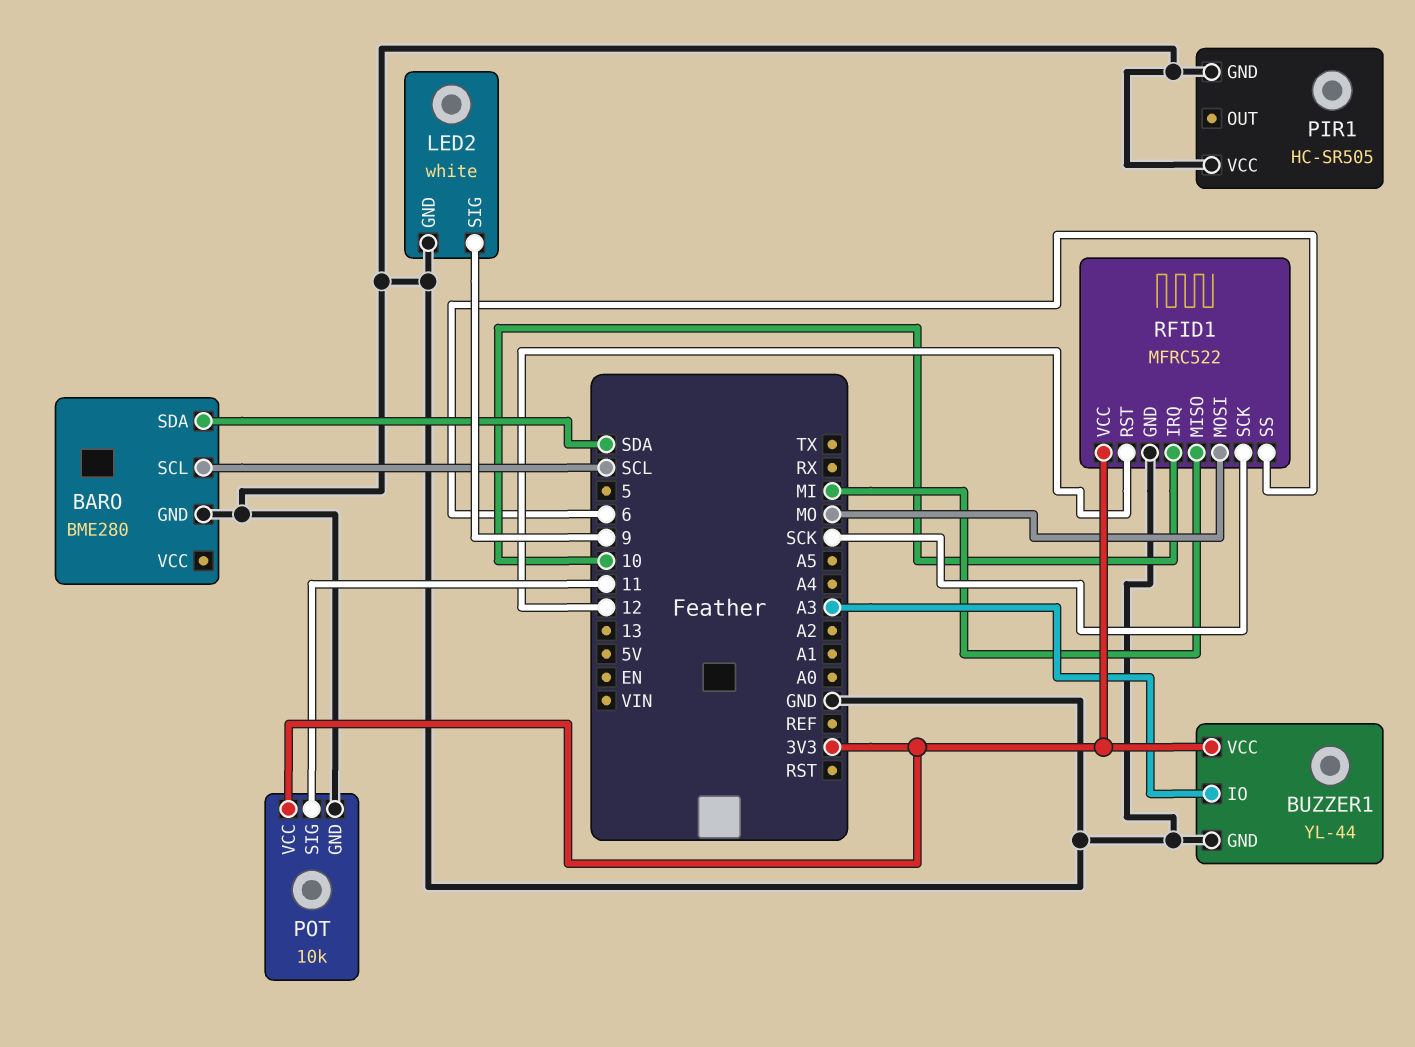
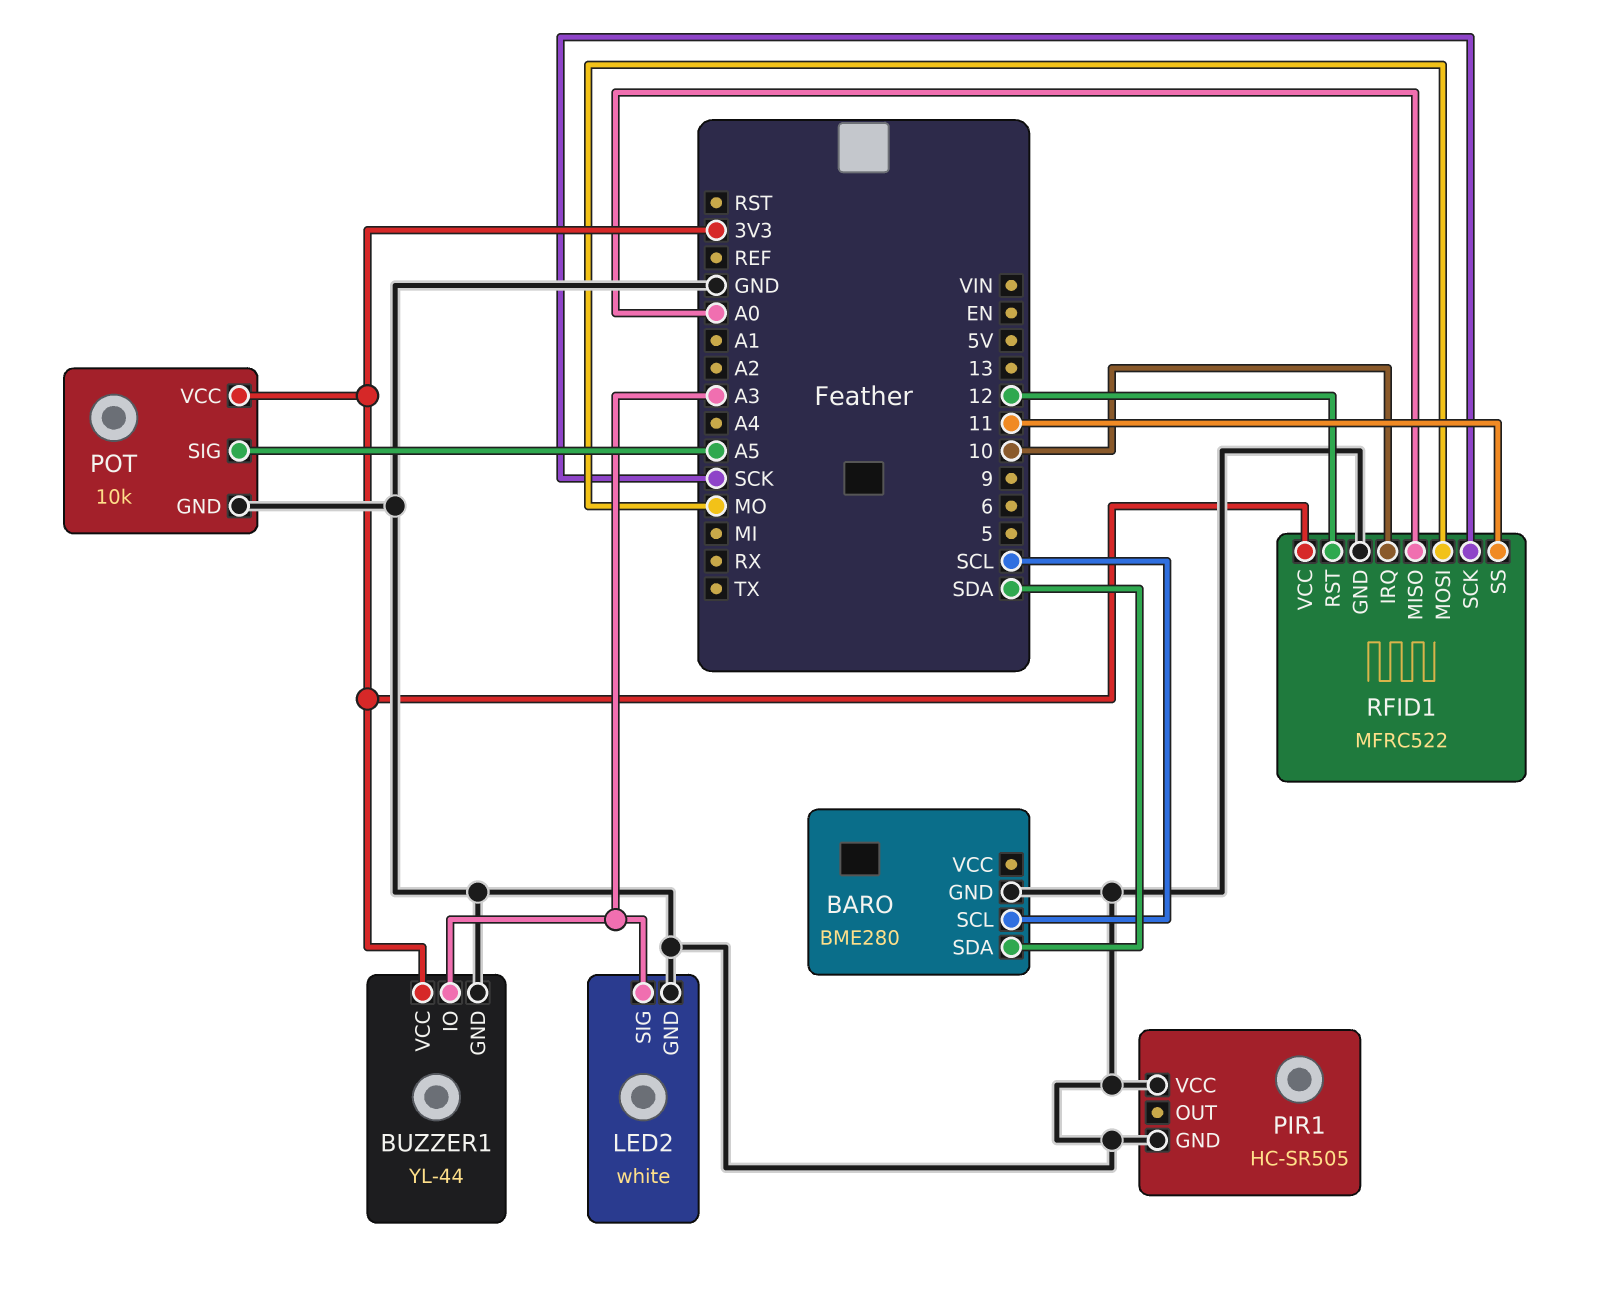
LED2 pin SIG: 9 -> A3
POT pin SIG: 11 -> A5
RFID1 pin MISO: MI -> A0
RFID1 pin SS: 6 -> 11

